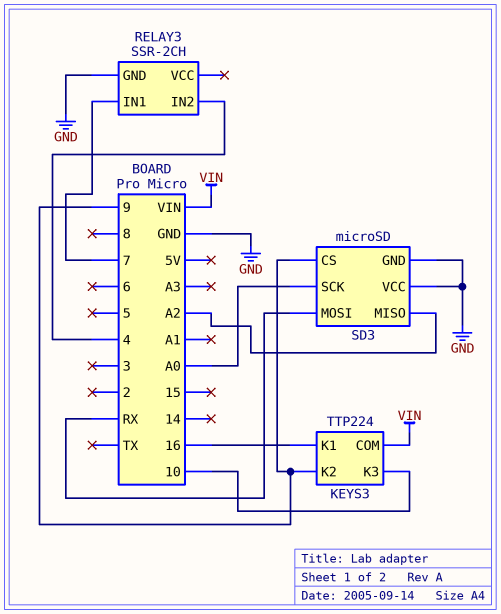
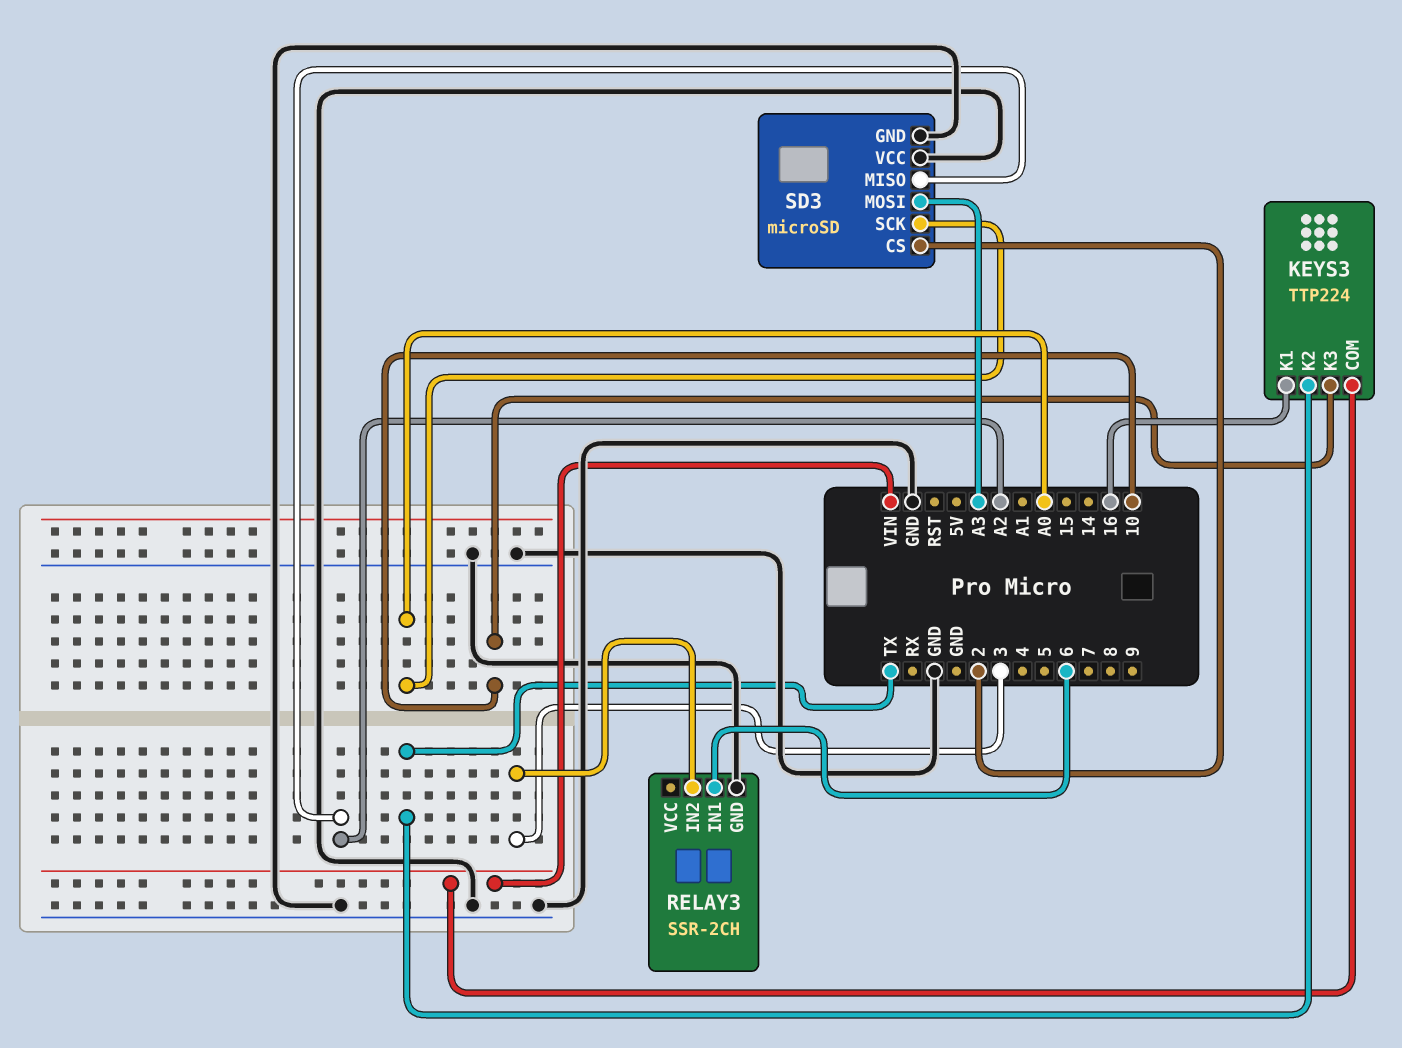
KEYS3 pin K2: 9 -> TX
RELAY3 pin IN1: 7 -> 6
RELAY3 pin IN2: 4 -> 3
SD3 pin CS: 9 -> 2
SD3 pin MOSI: RX -> A3

